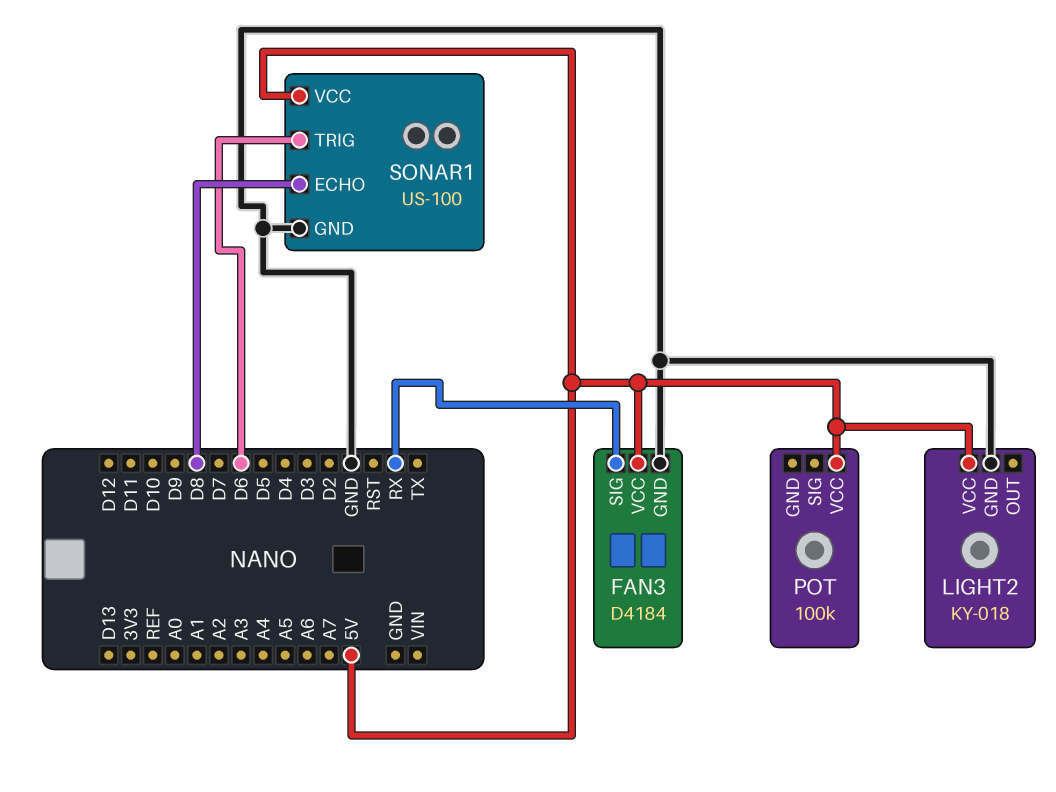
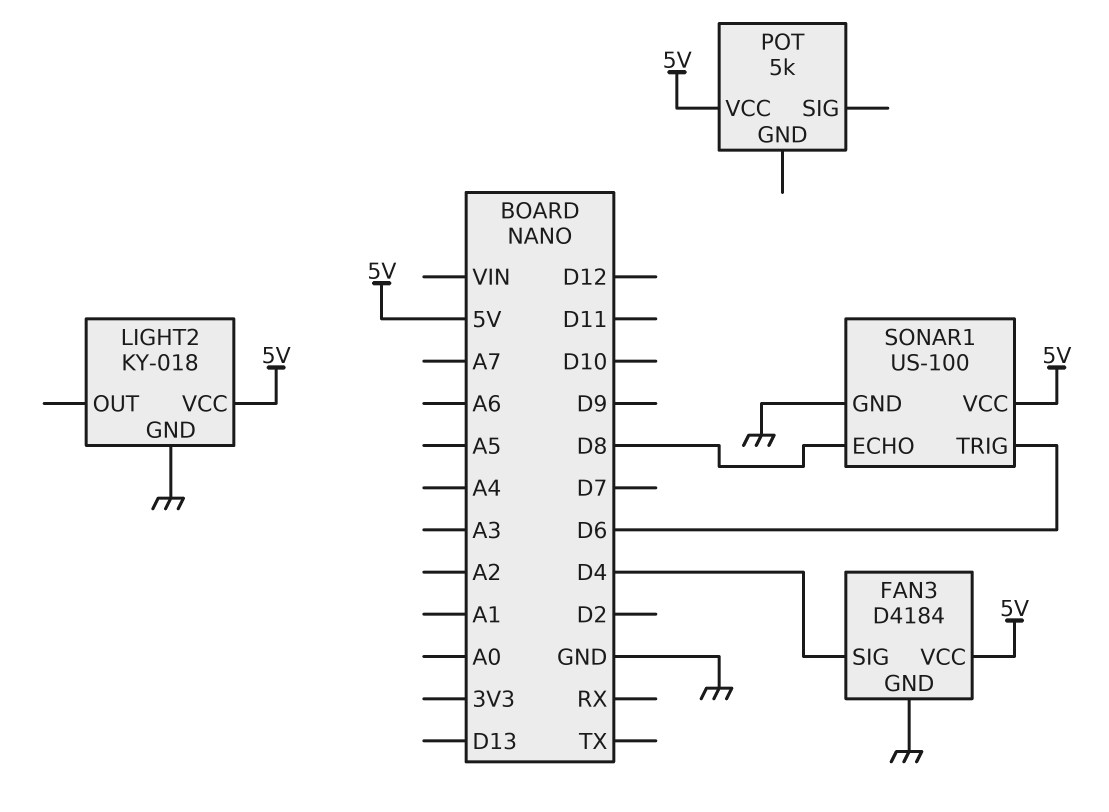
FAN3 pin SIG: RX -> D4
POT: 100k -> 5k

